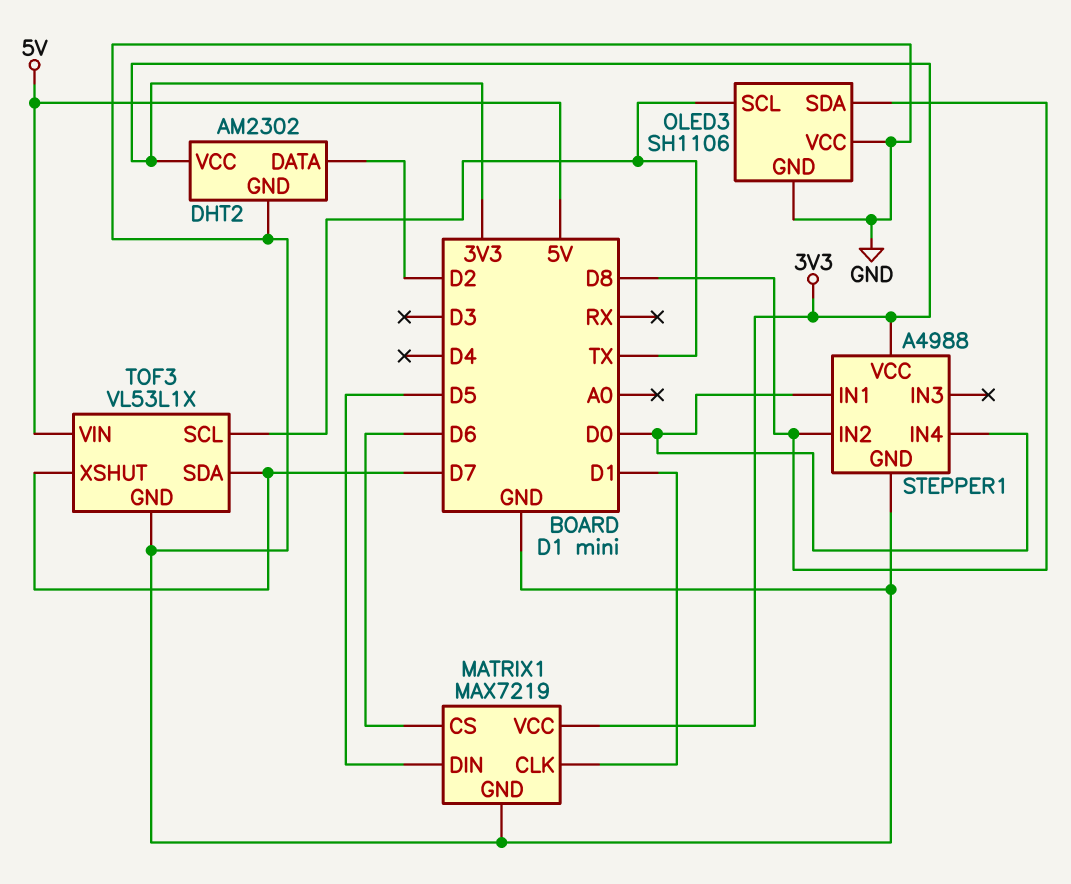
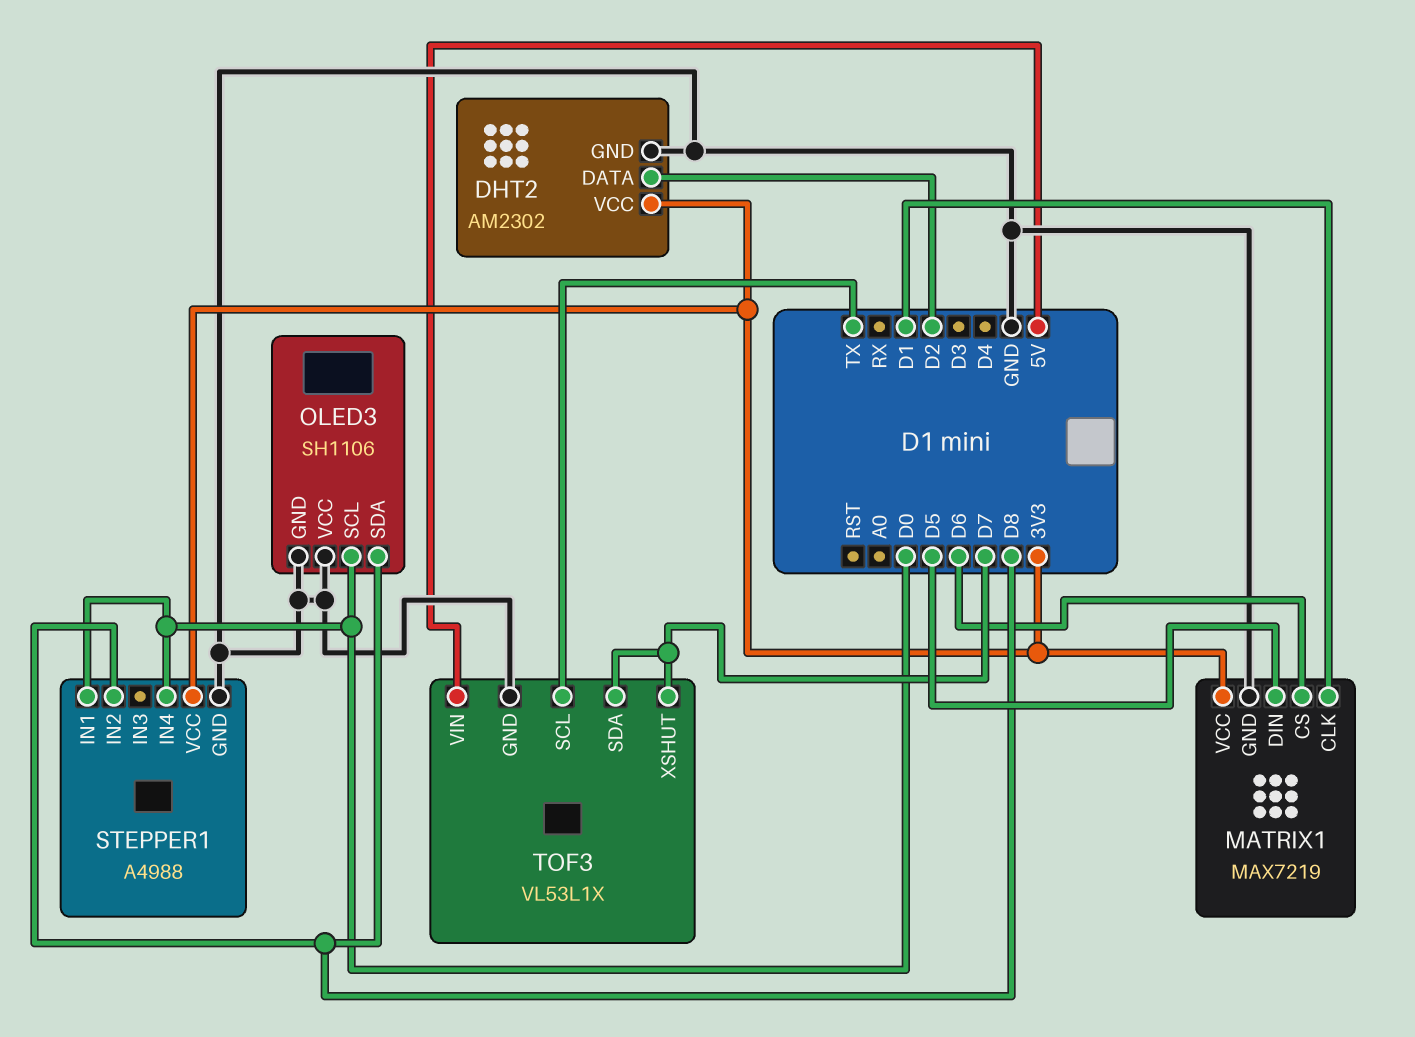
OLED3 pin SCL: TX -> D0

